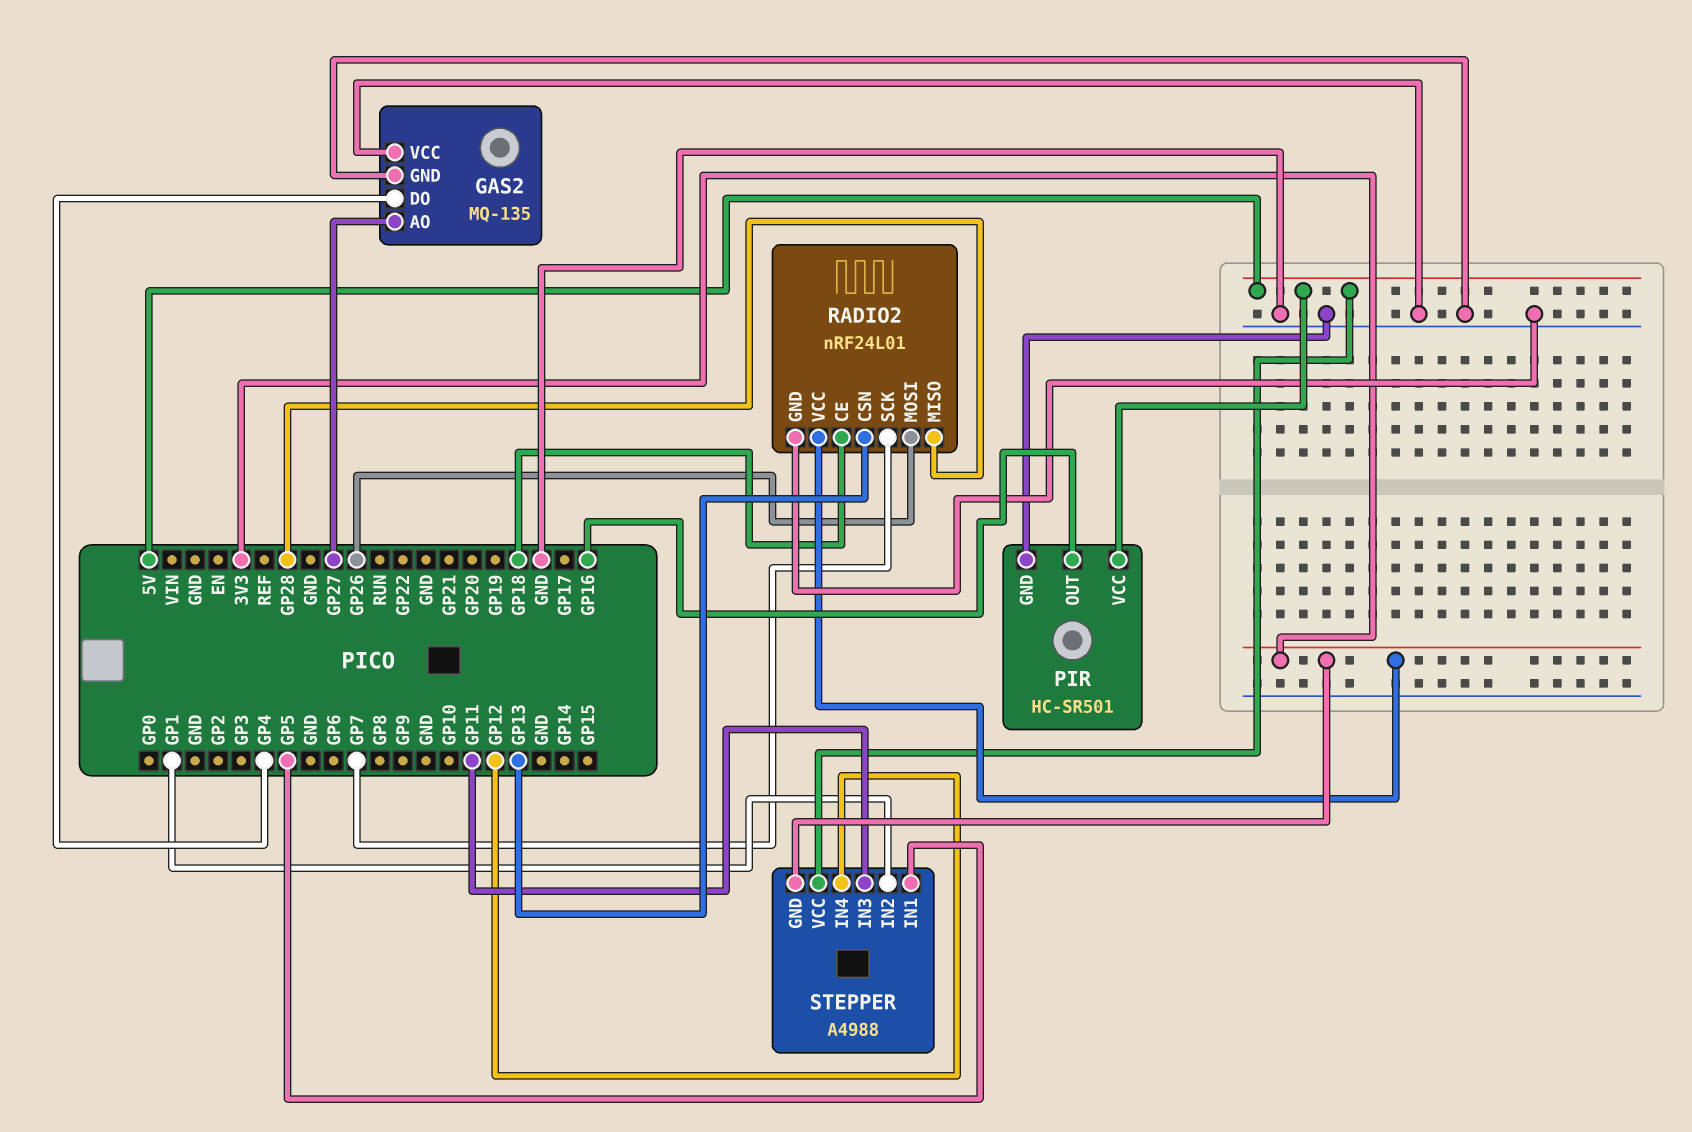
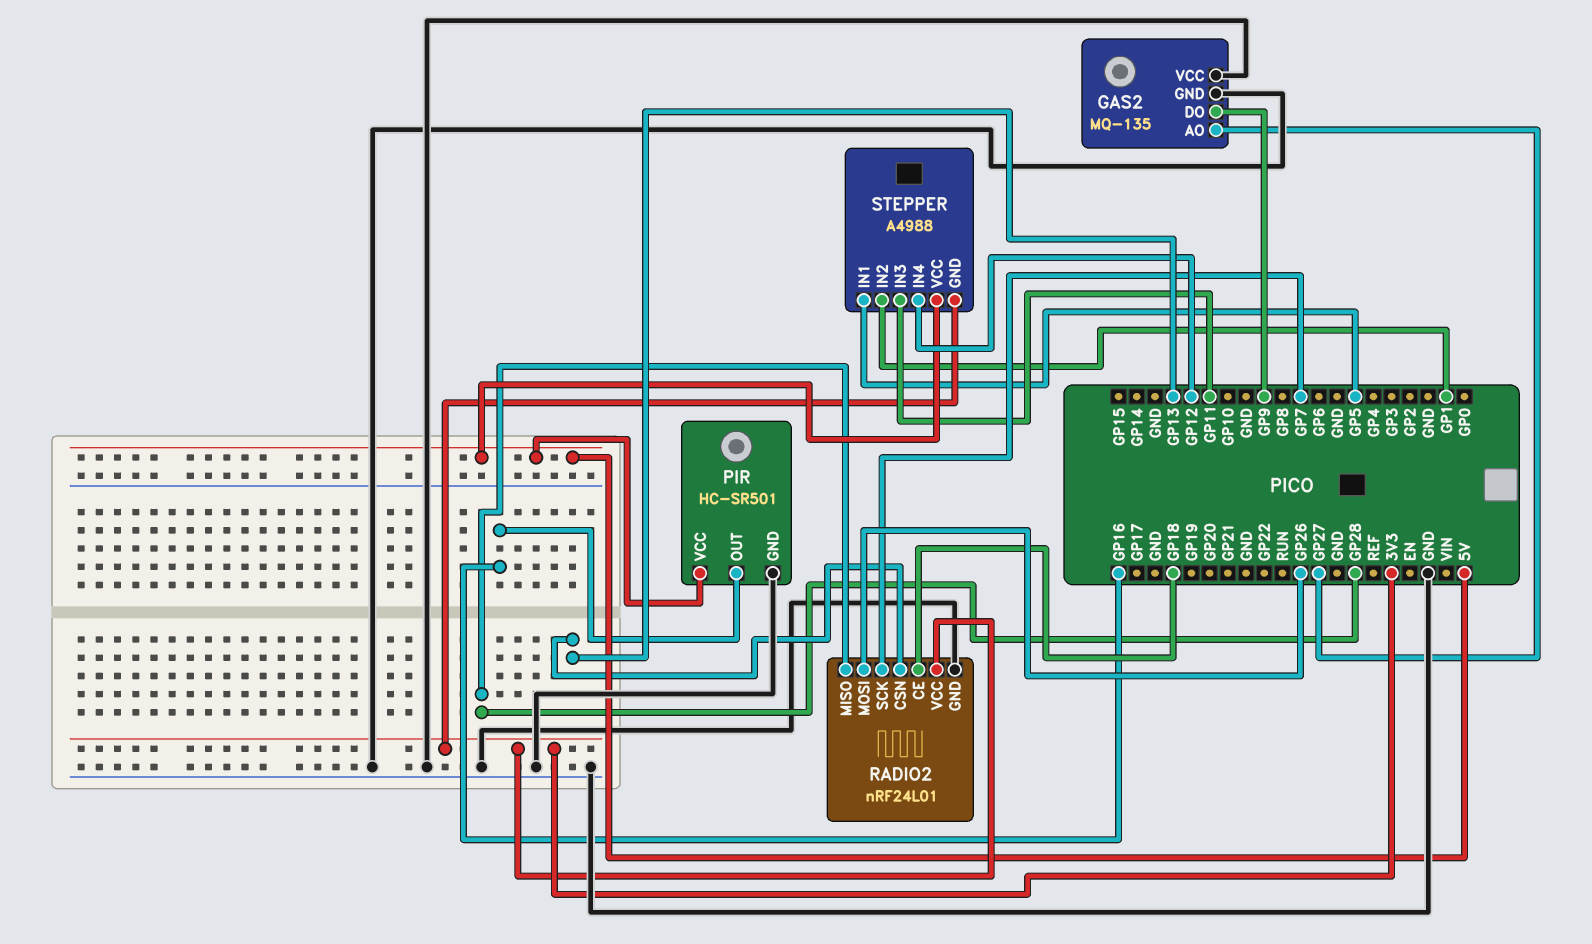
GAS2 pin DO: GP4 -> GP9

